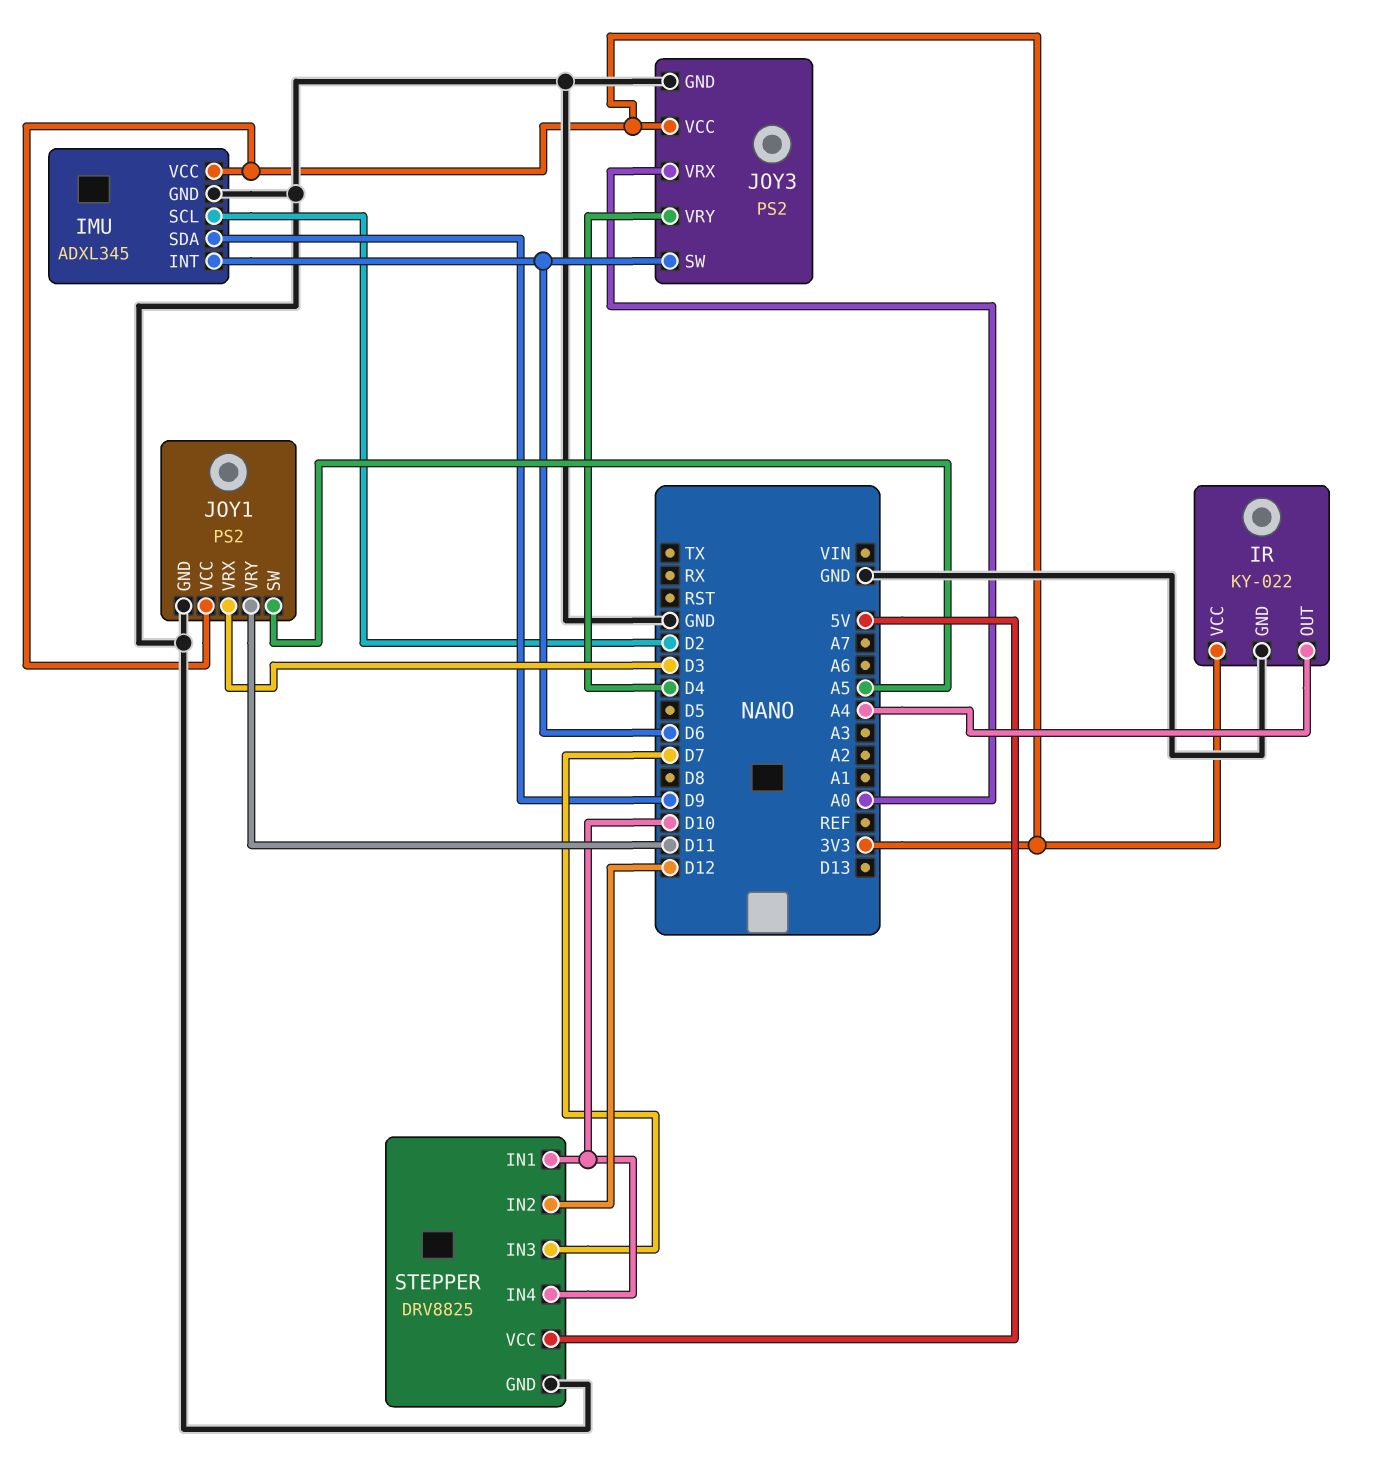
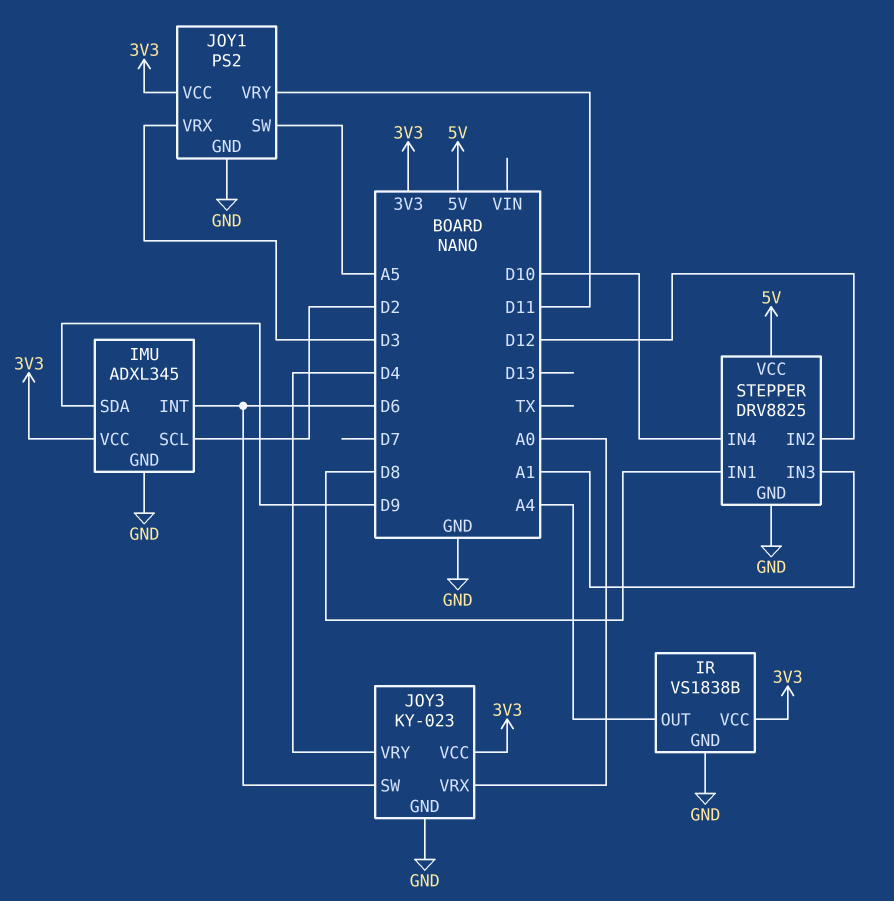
IR: KY-022 -> VS1838B
JOY3: PS2 -> KY-023
STEPPER pin IN1: D10 -> D8
STEPPER pin IN3: D7 -> A1

